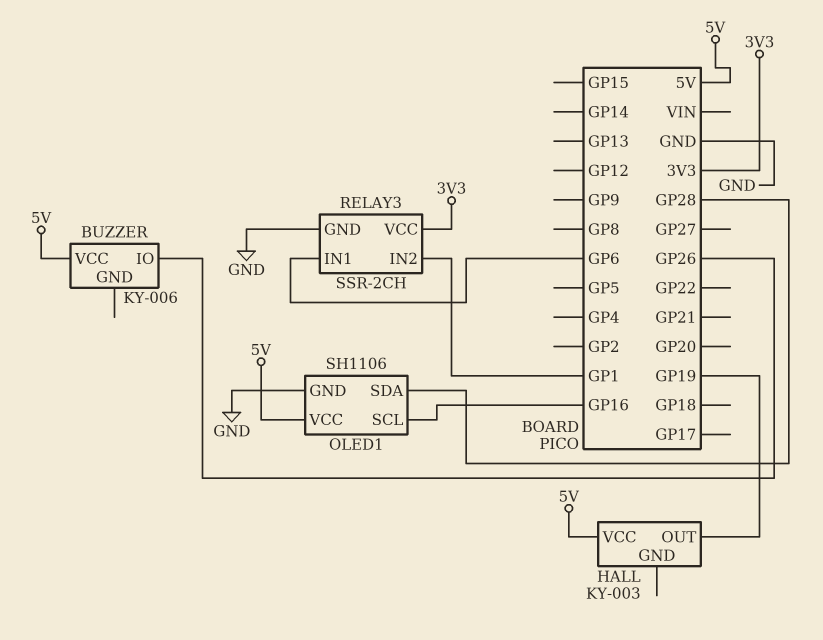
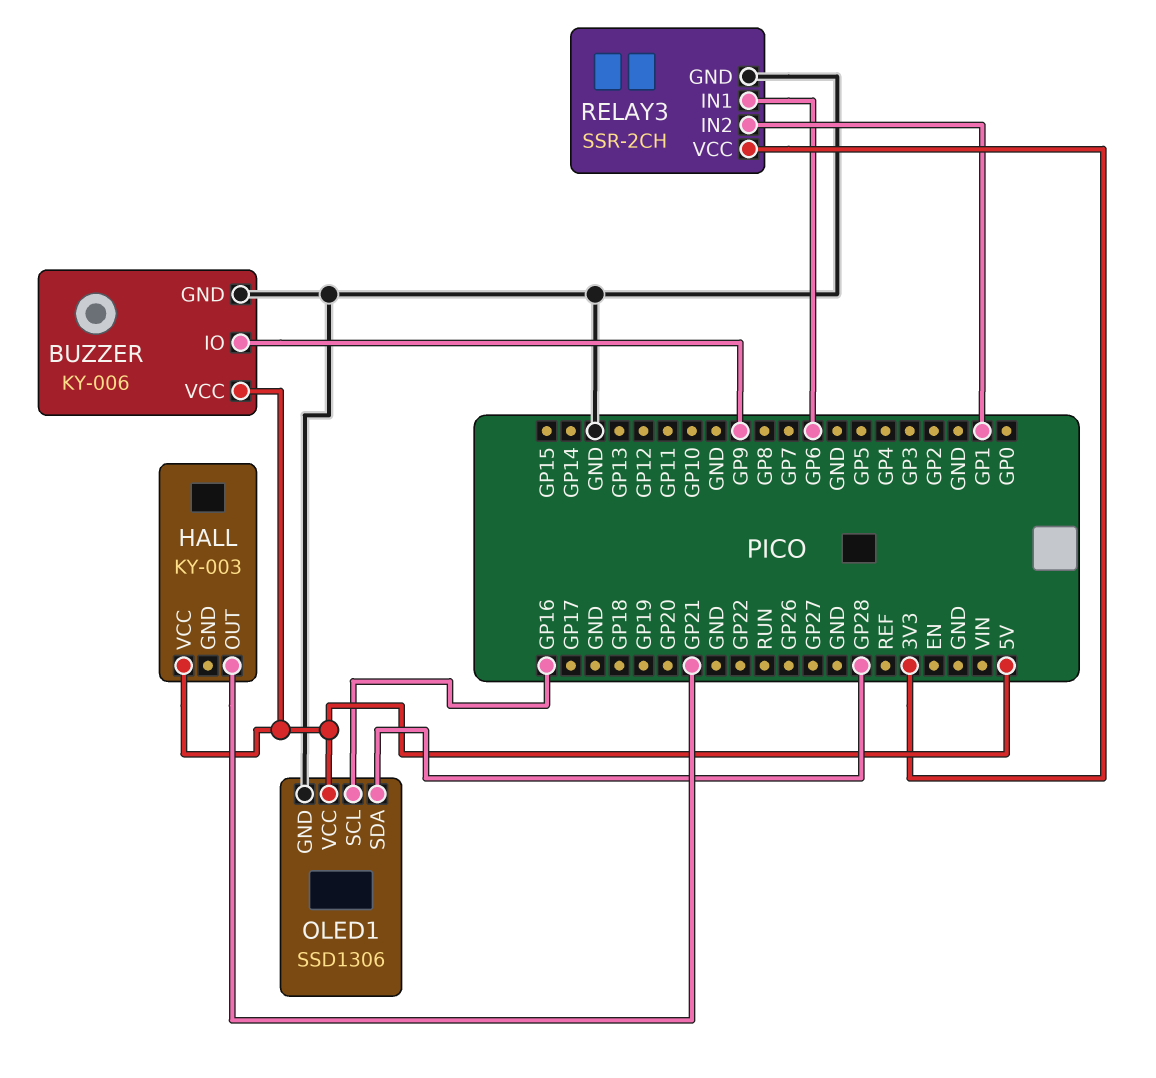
BUZZER pin GND: none -> GND
BUZZER pin IO: GP26 -> GP9
HALL pin OUT: GP19 -> GP21
OLED1: SH1106 -> SSD1306

